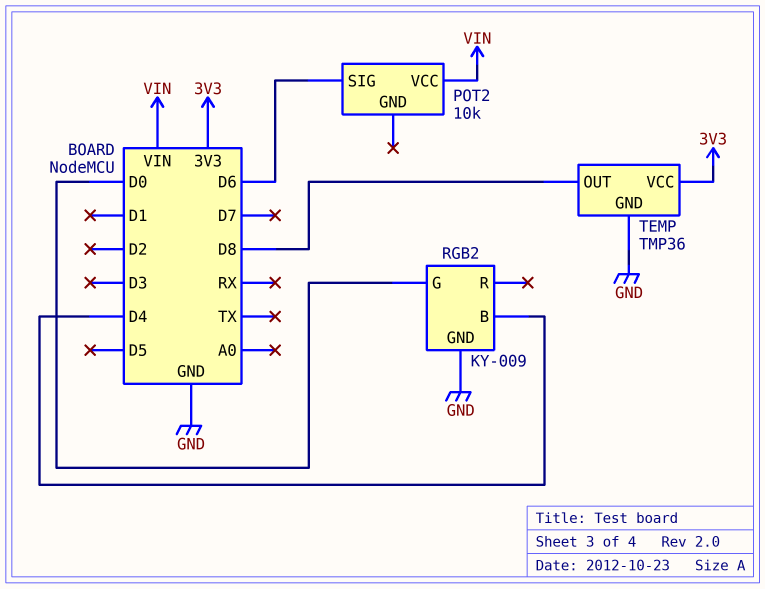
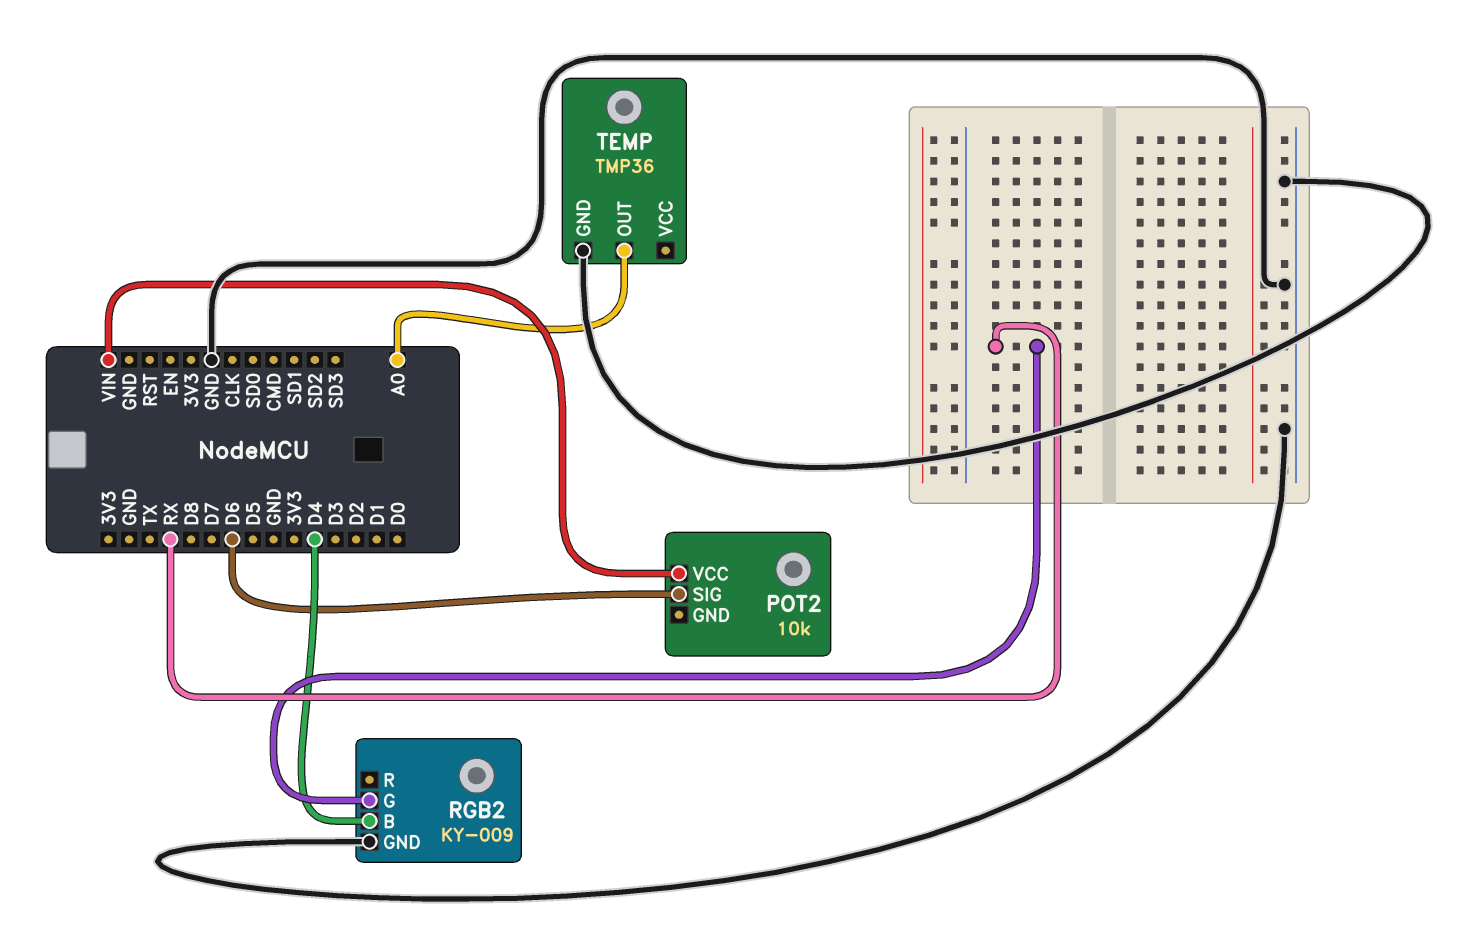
RGB2 pin G: D0 -> RX
TEMP pin OUT: D8 -> A0
TEMP pin VCC: 3V3 -> none

